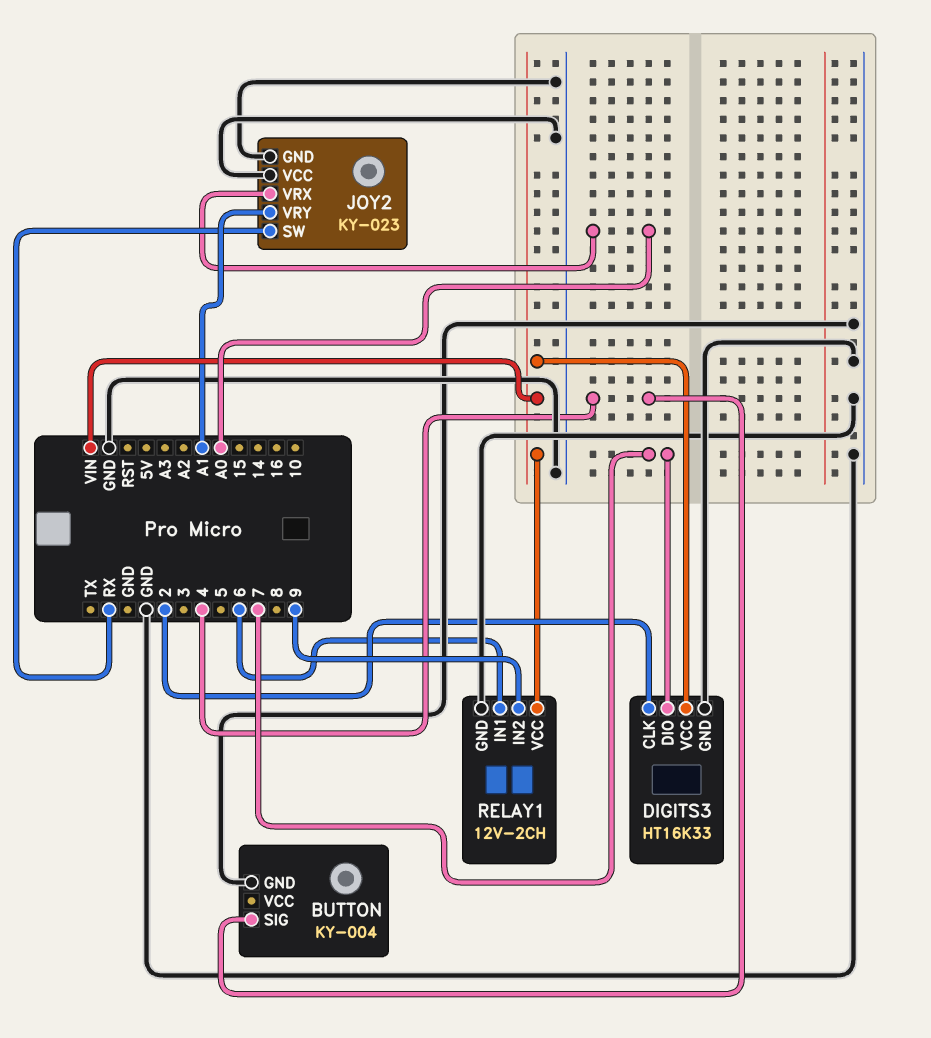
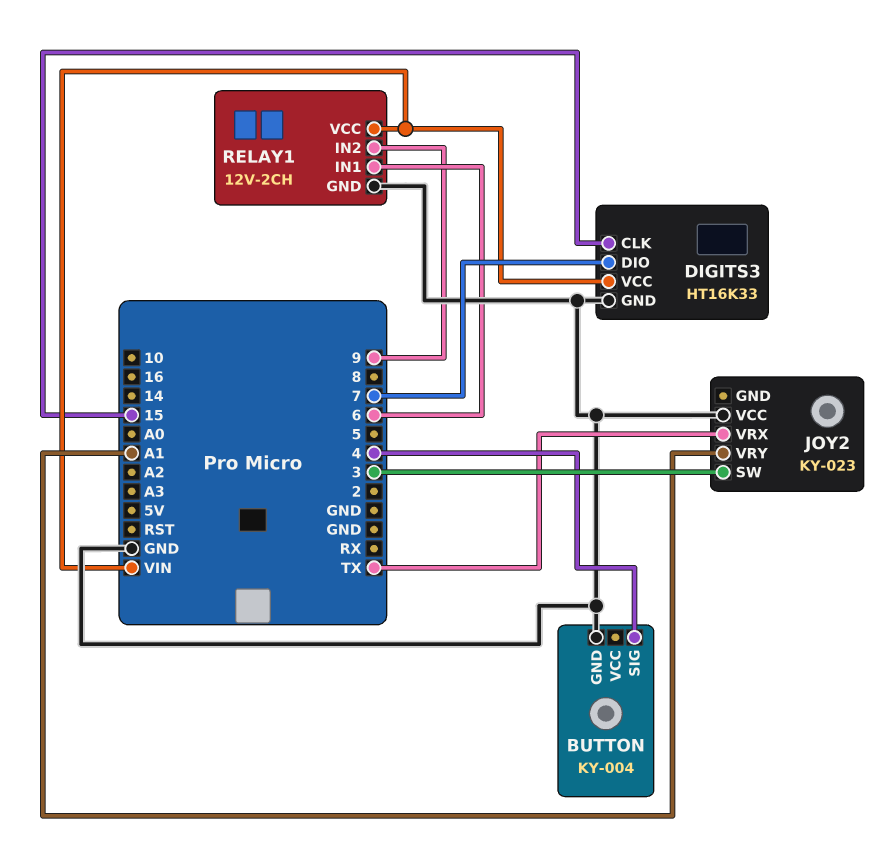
DIGITS3 pin CLK: 2 -> 15
JOY2 pin GND: GND -> none
JOY2 pin SW: RX -> 3
JOY2 pin VRX: A0 -> TX

